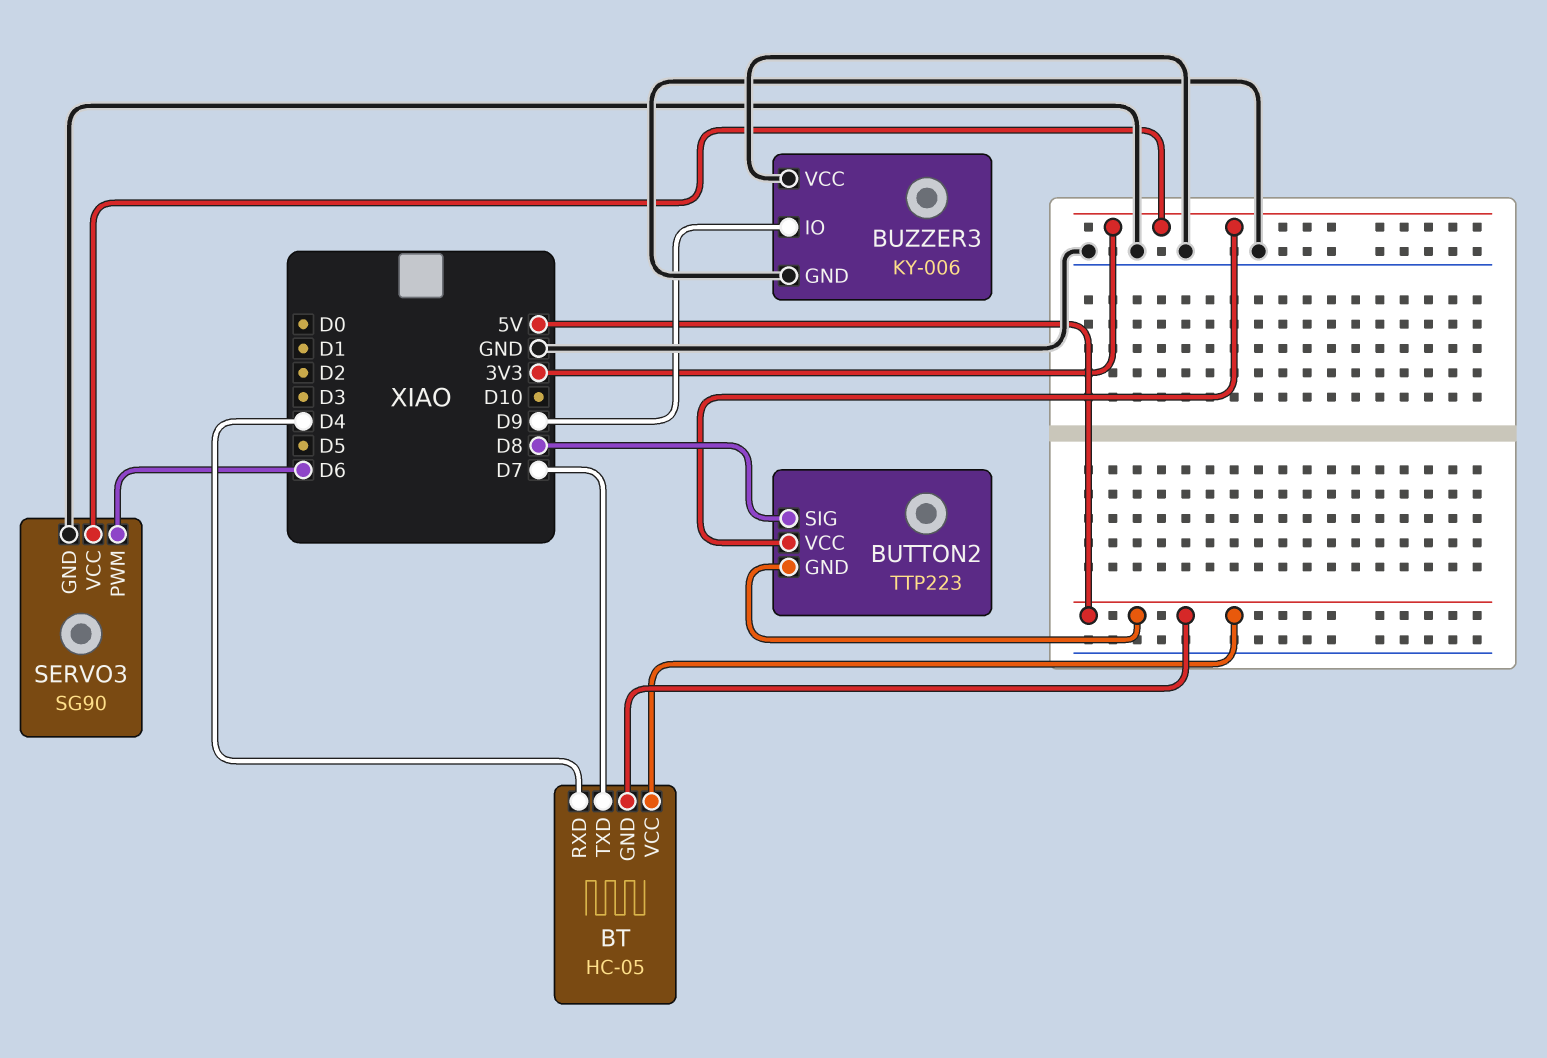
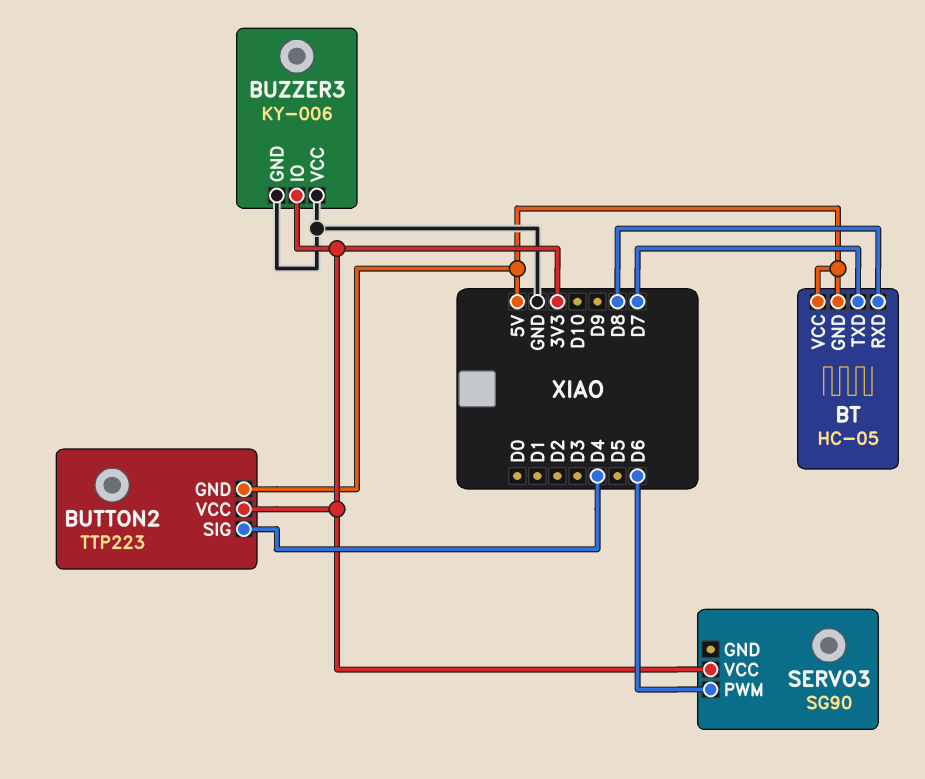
BT pin RXD: D4 -> D8
BUTTON2 pin SIG: D8 -> D4
BUZZER3 pin IO: D9 -> 3V3
SERVO3 pin GND: GND -> none

